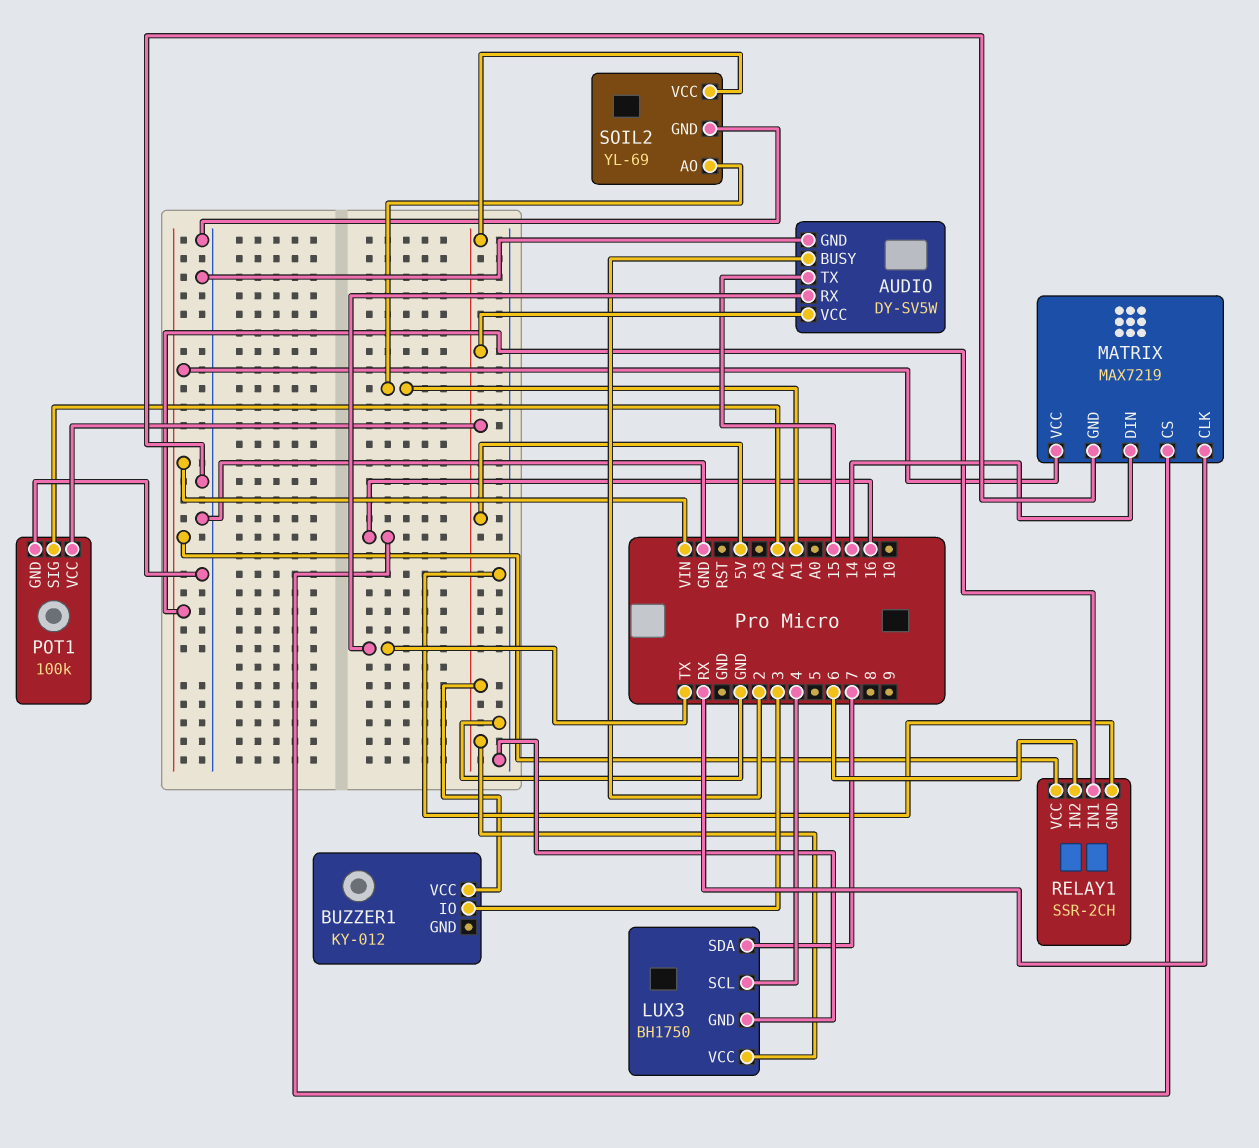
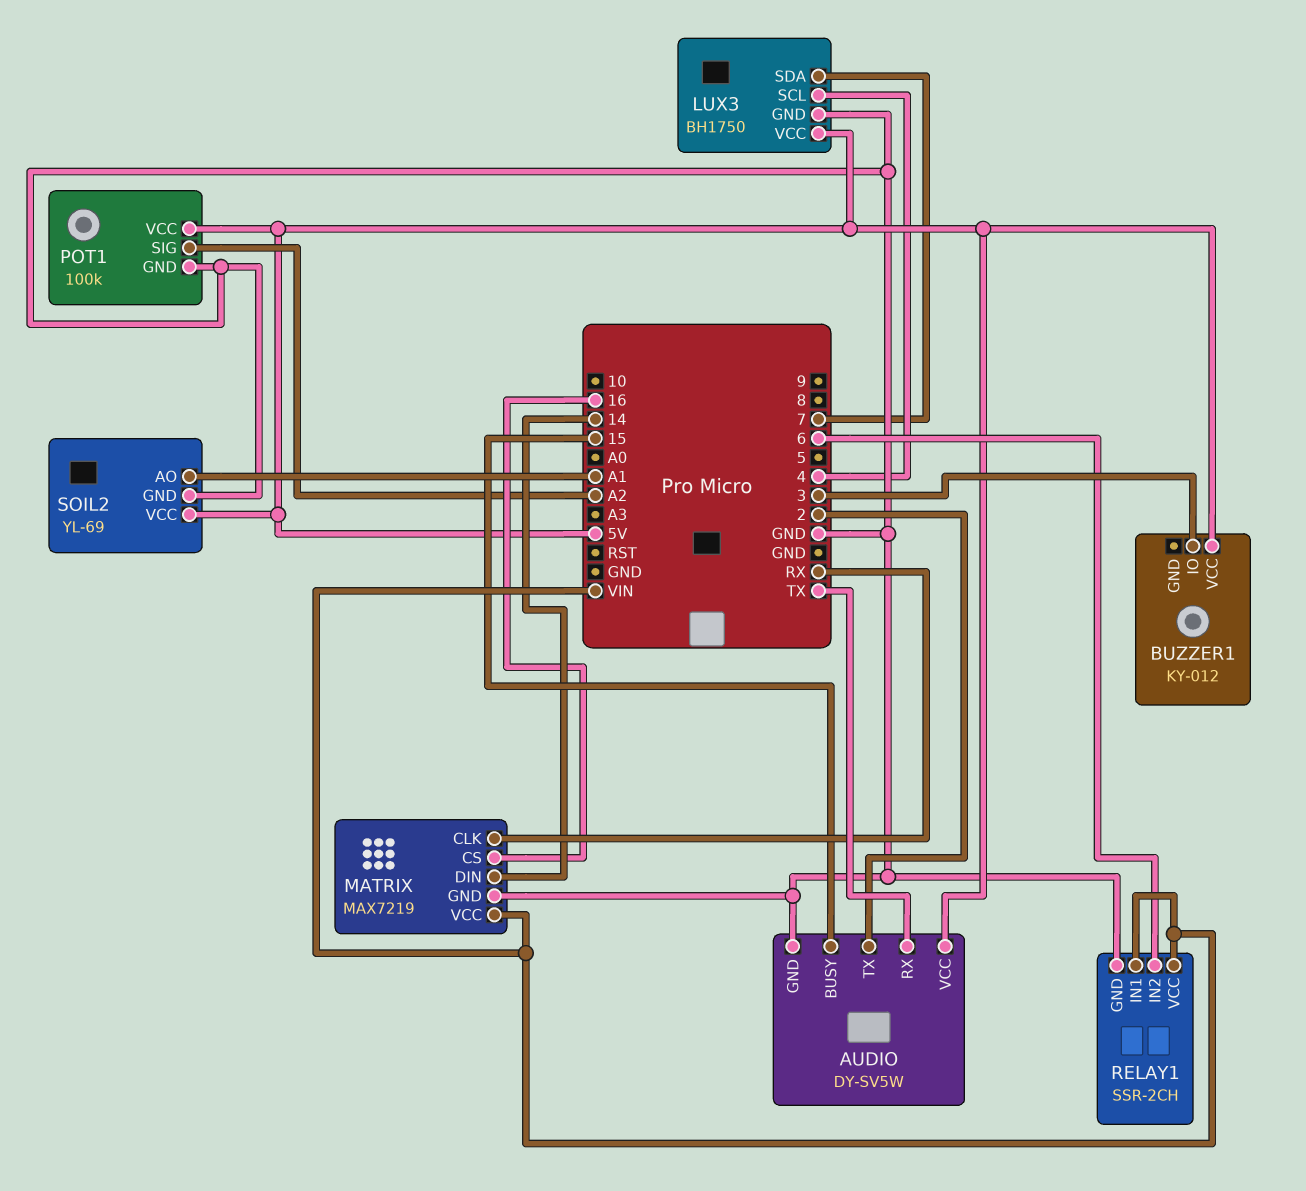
AUDIO pin BUSY: 2 -> 15
AUDIO pin TX: 15 -> 2

